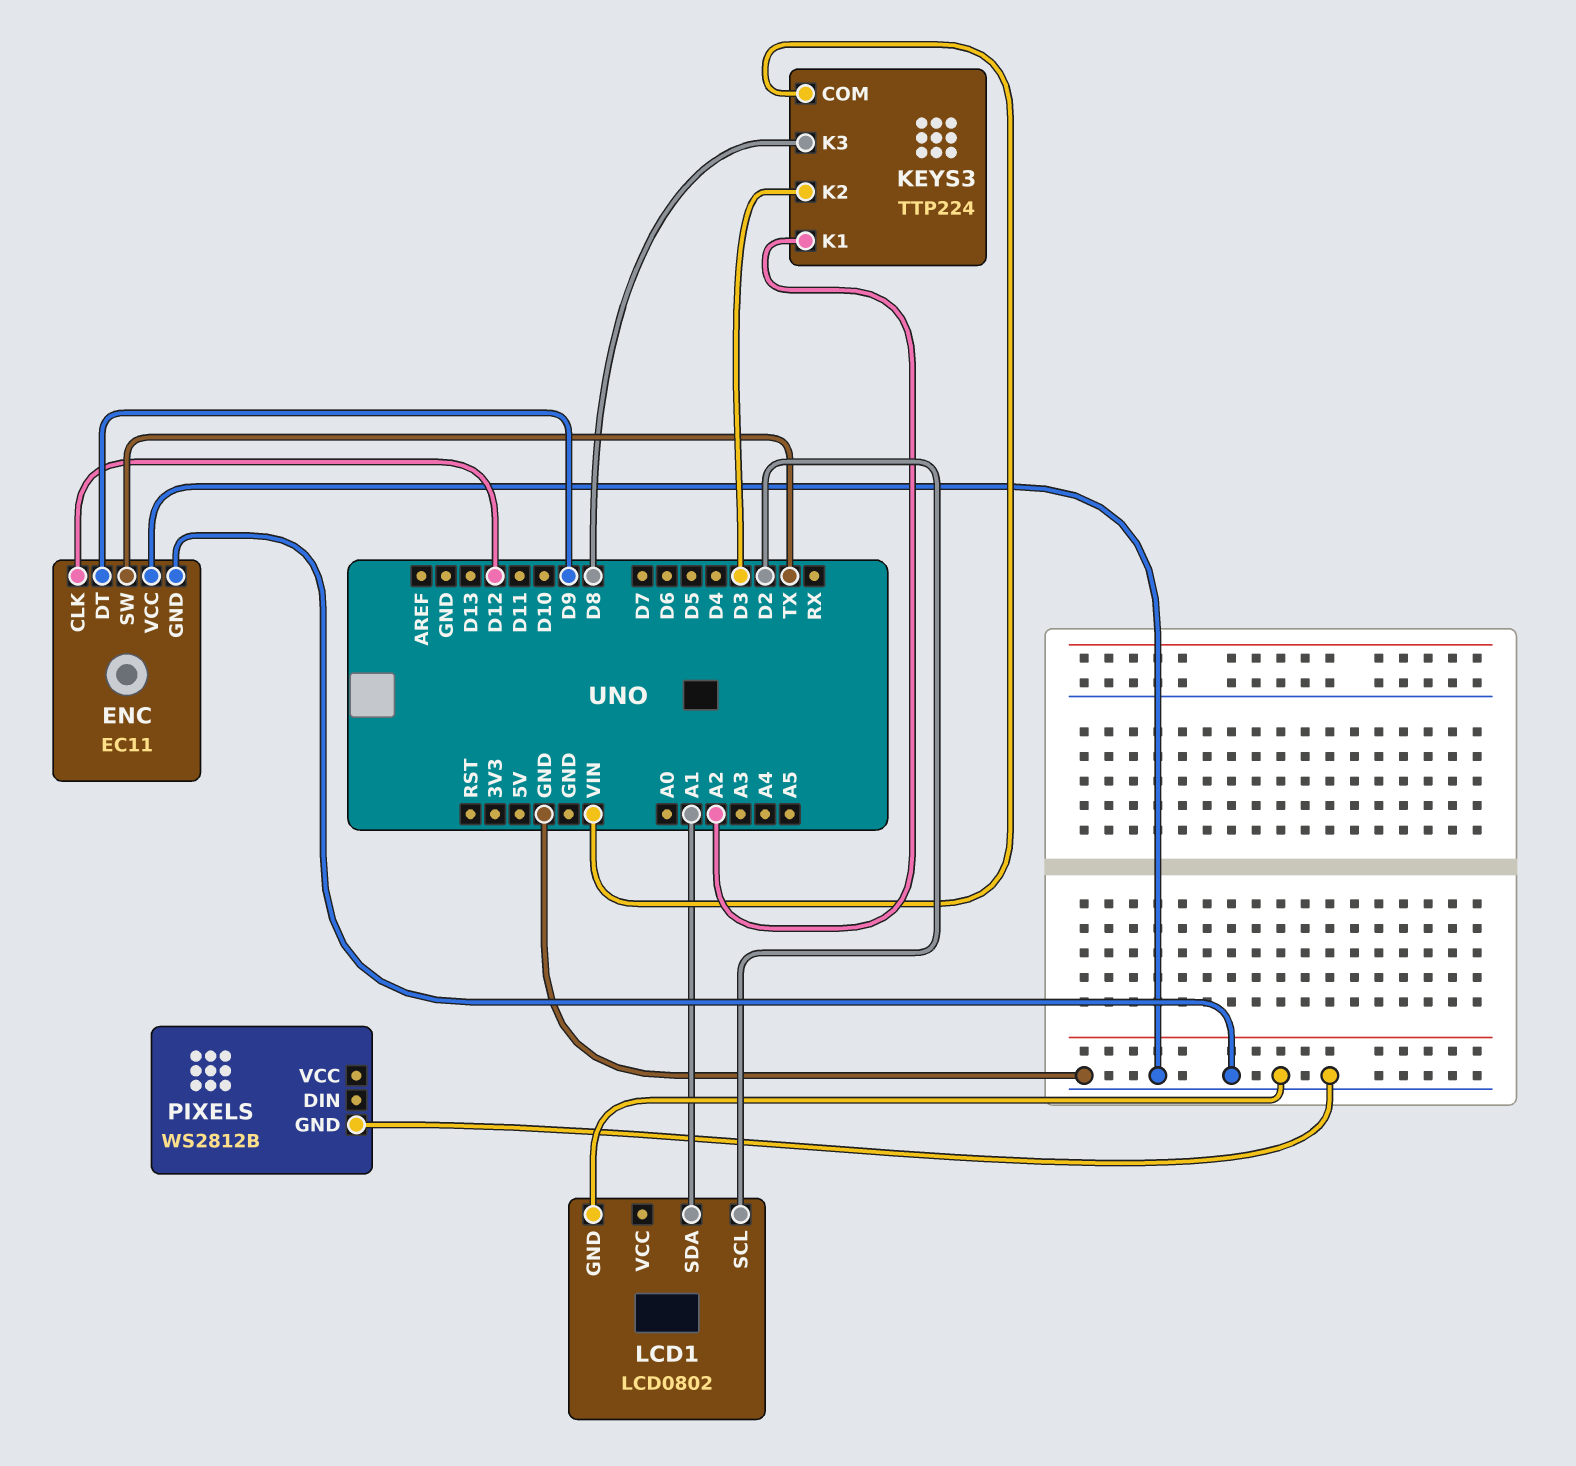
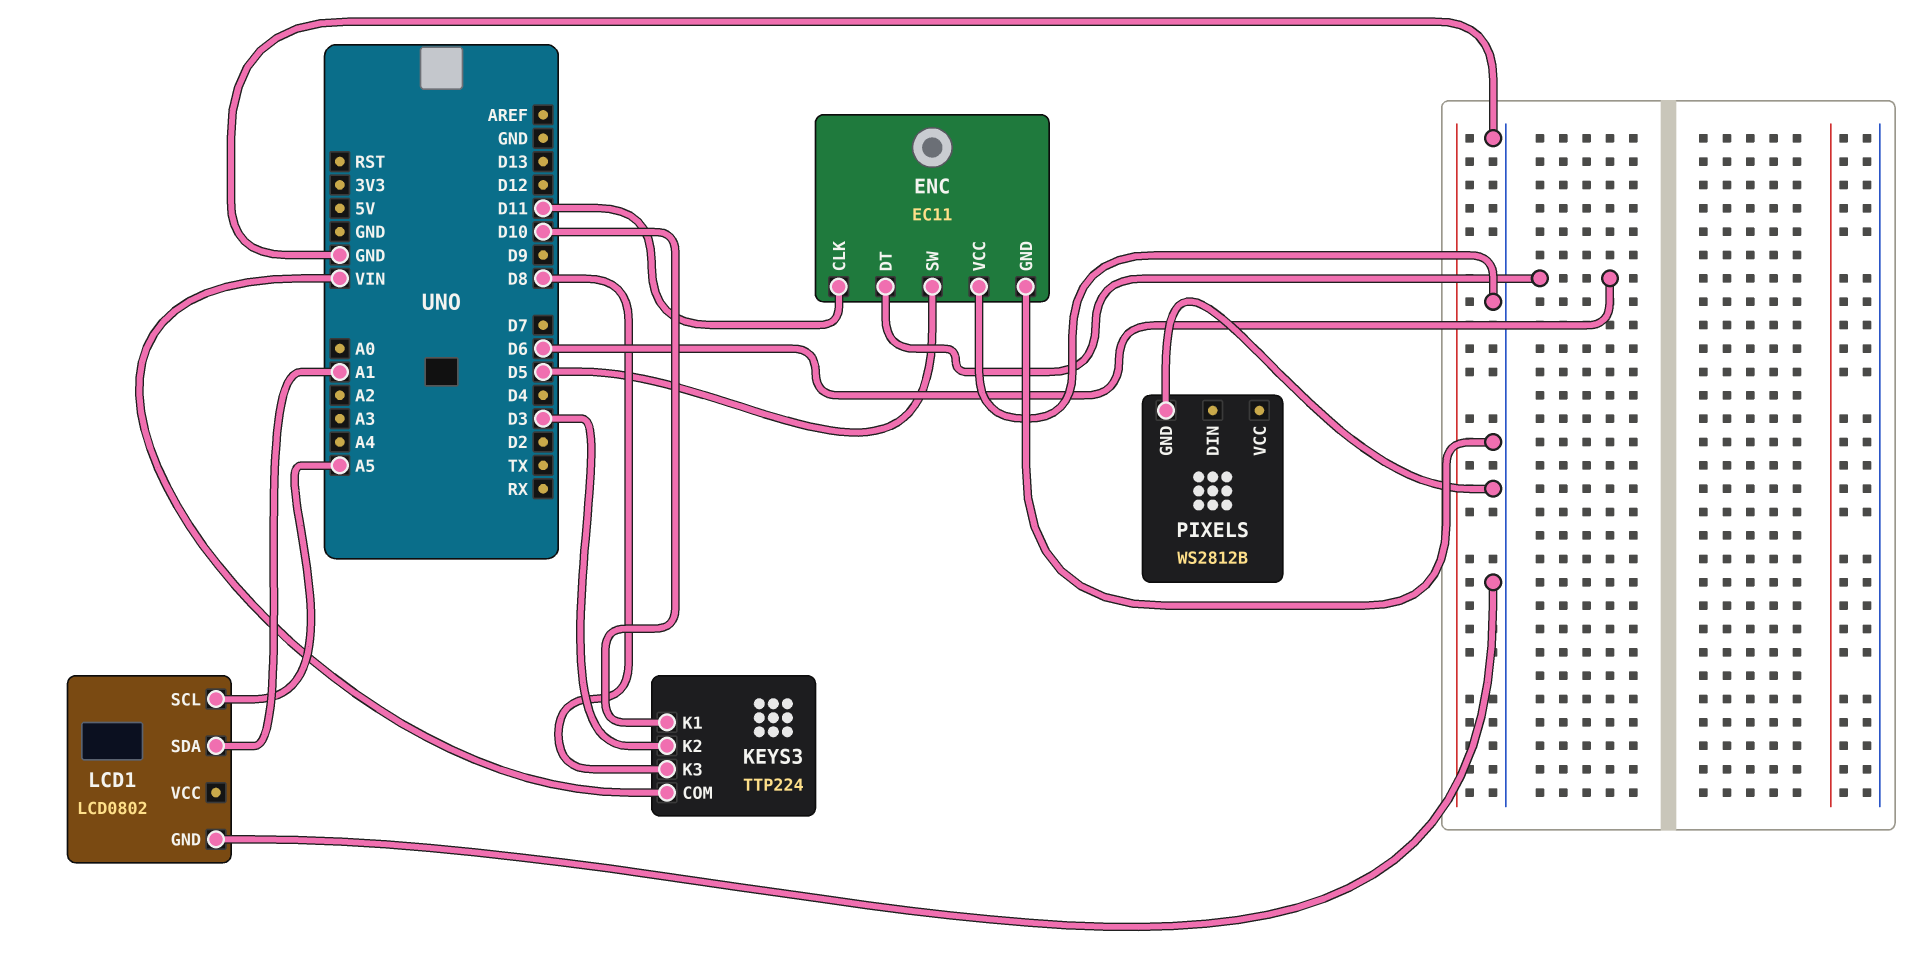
ENC pin CLK: D12 -> D11
ENC pin DT: D9 -> D6
ENC pin SW: TX -> D5
KEYS3 pin K1: A2 -> D10
LCD1 pin SCL: D2 -> A5

